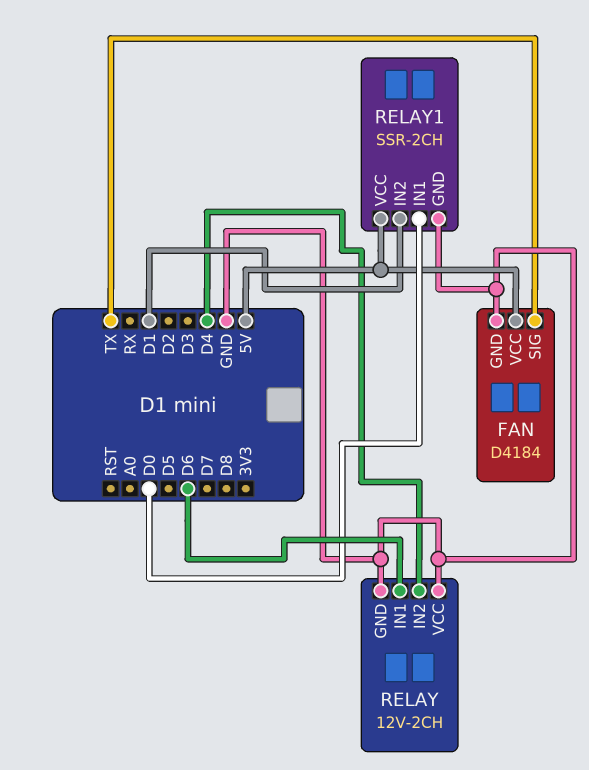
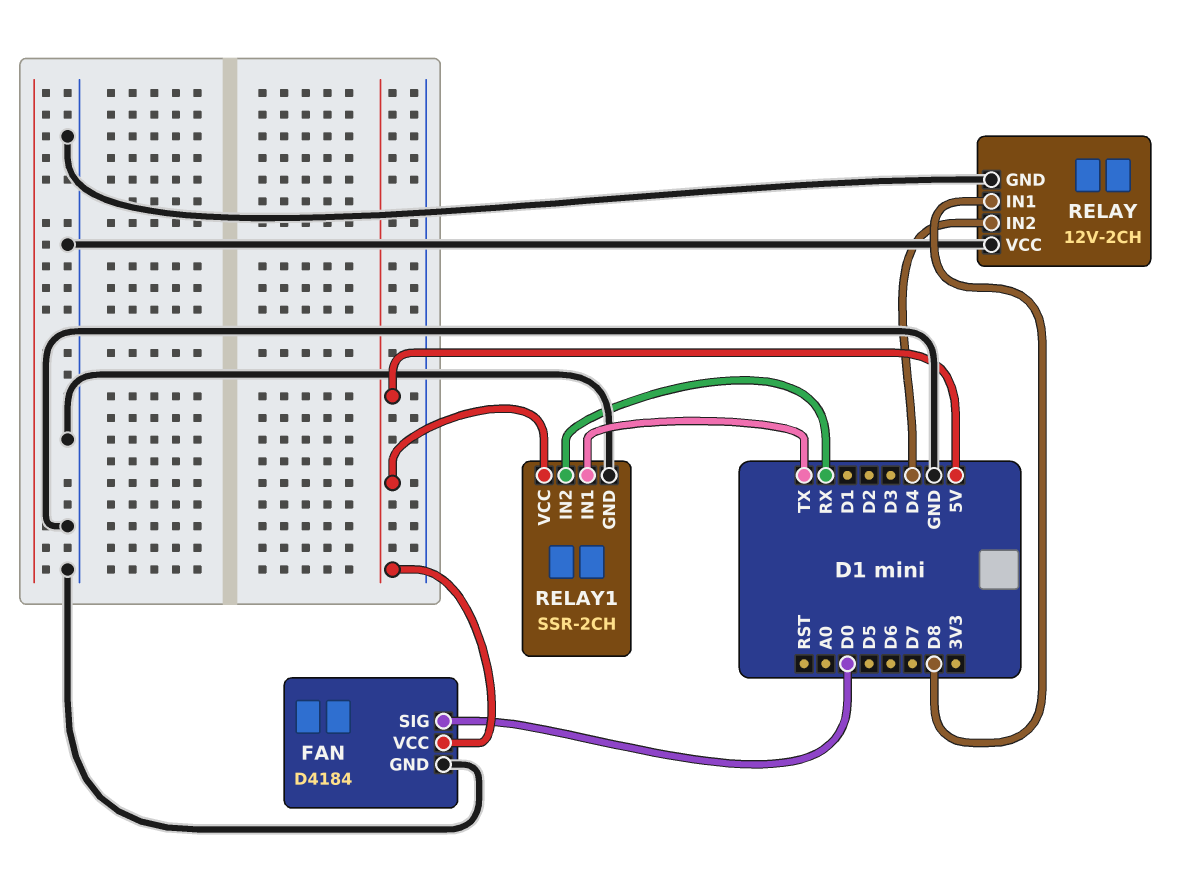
FAN pin SIG: TX -> D0
RELAY pin IN1: D6 -> D8
RELAY1 pin IN1: D0 -> TX
RELAY1 pin IN2: D1 -> RX

